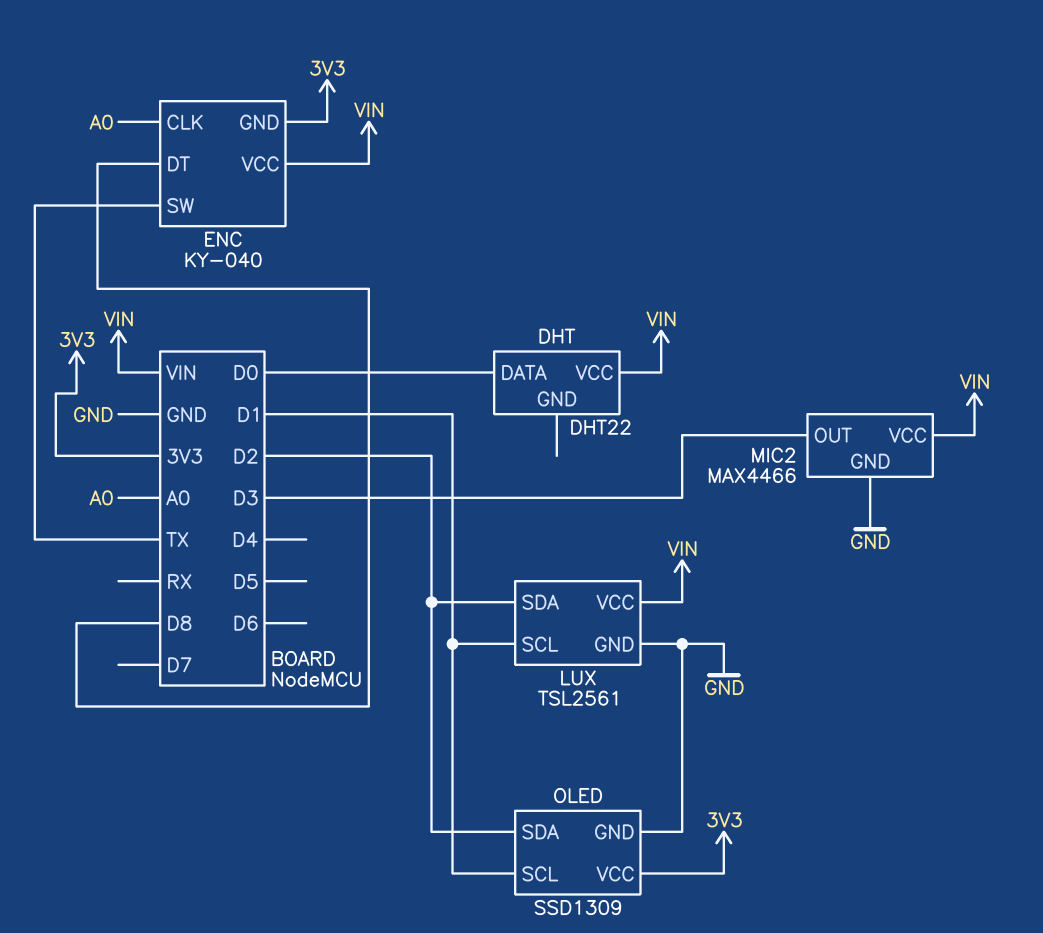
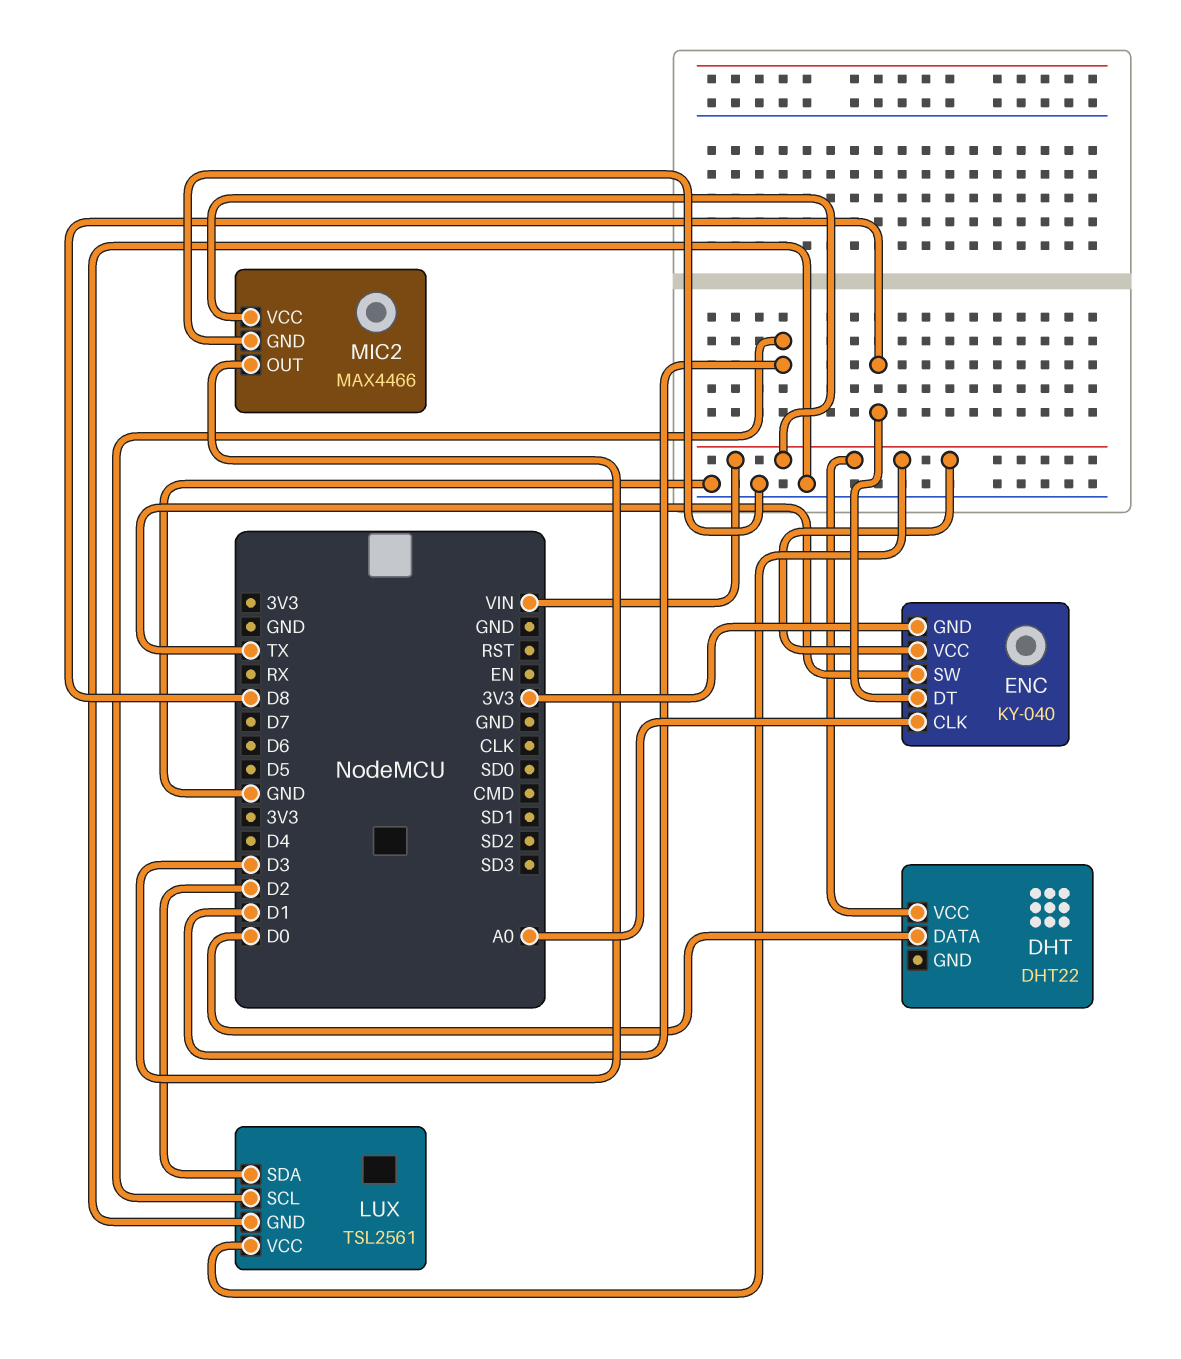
OLED: SSD1309 -> none
OLED pin GND: GND -> none
OLED pin SCL: D1 -> none
OLED pin SDA: D2 -> none
OLED pin VCC: 3V3 -> none

